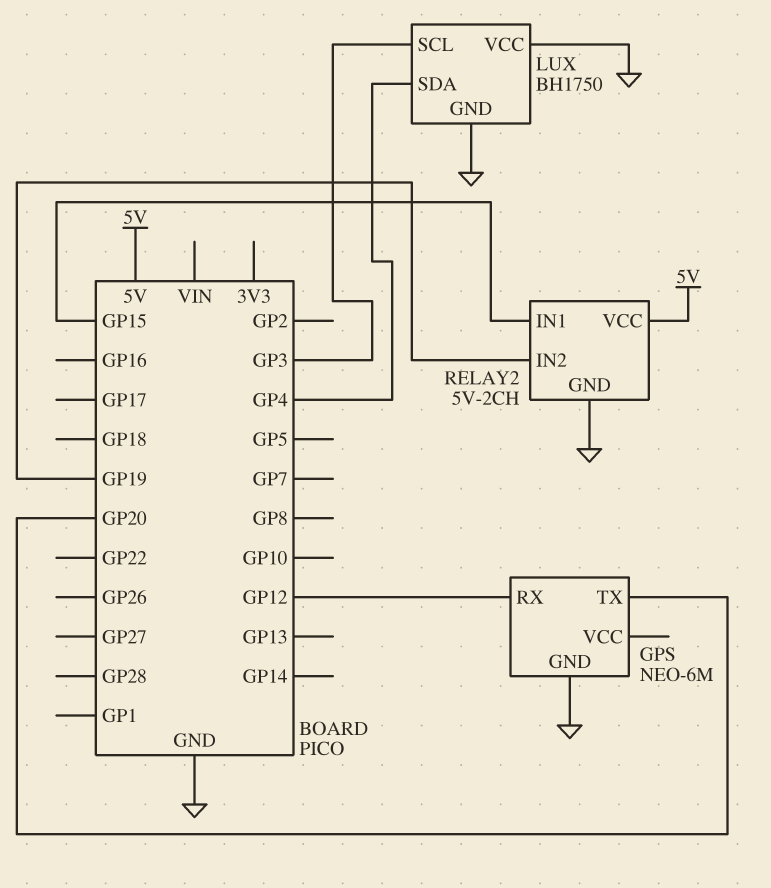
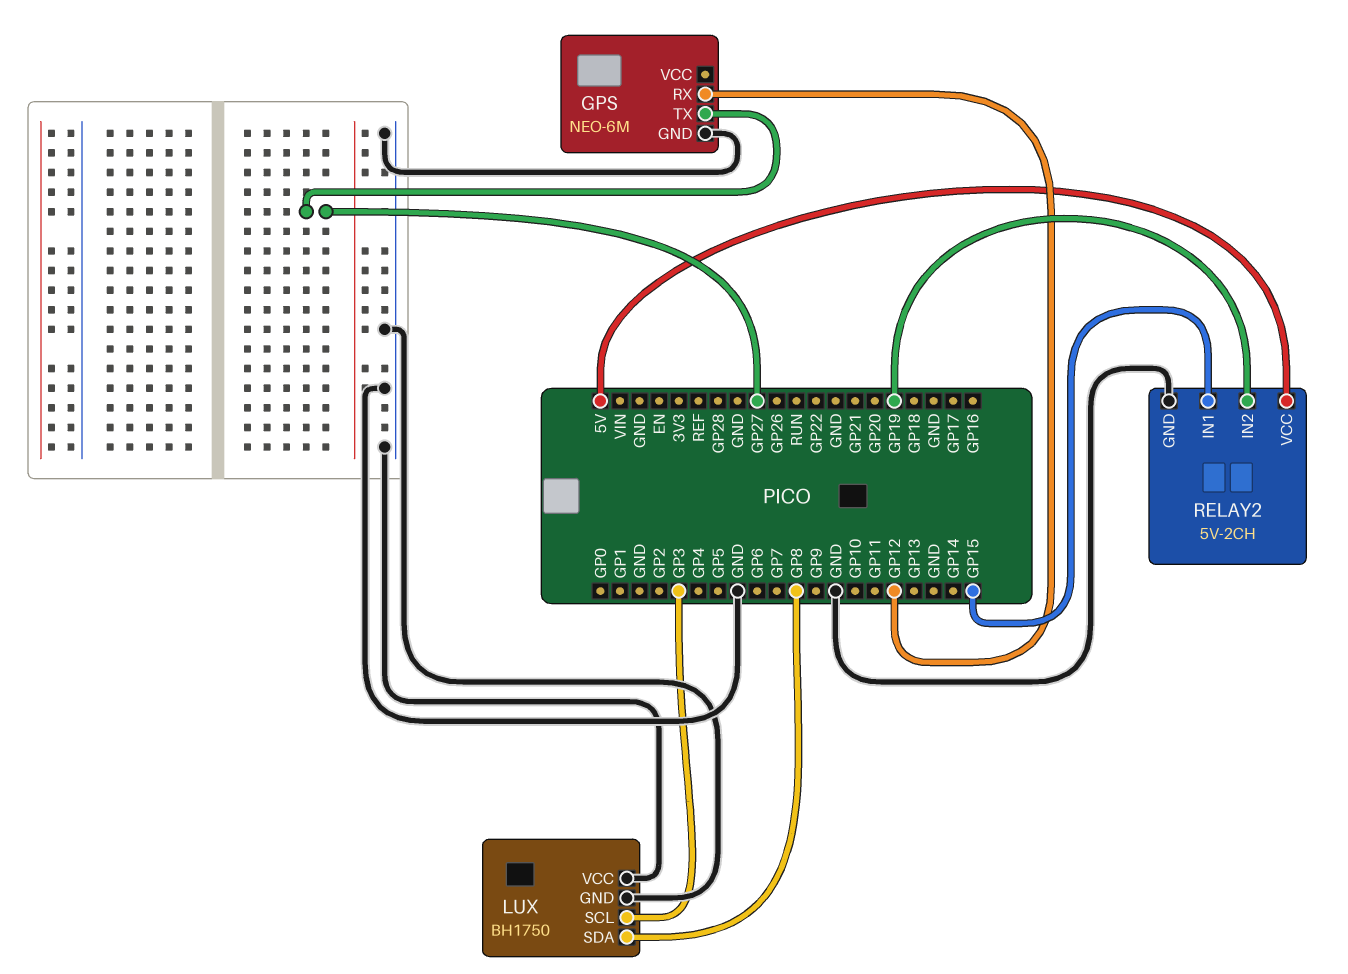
GPS pin TX: GP20 -> GP27
LUX pin SDA: GP4 -> GP8

